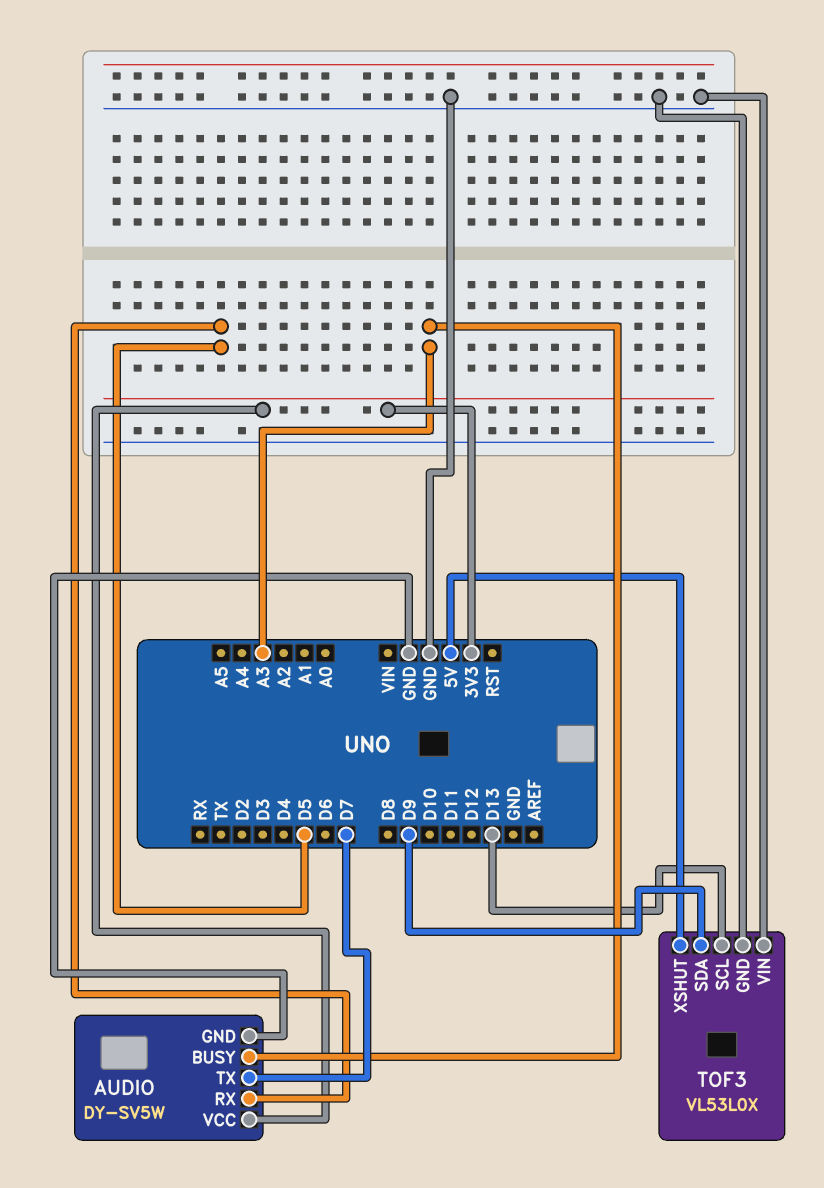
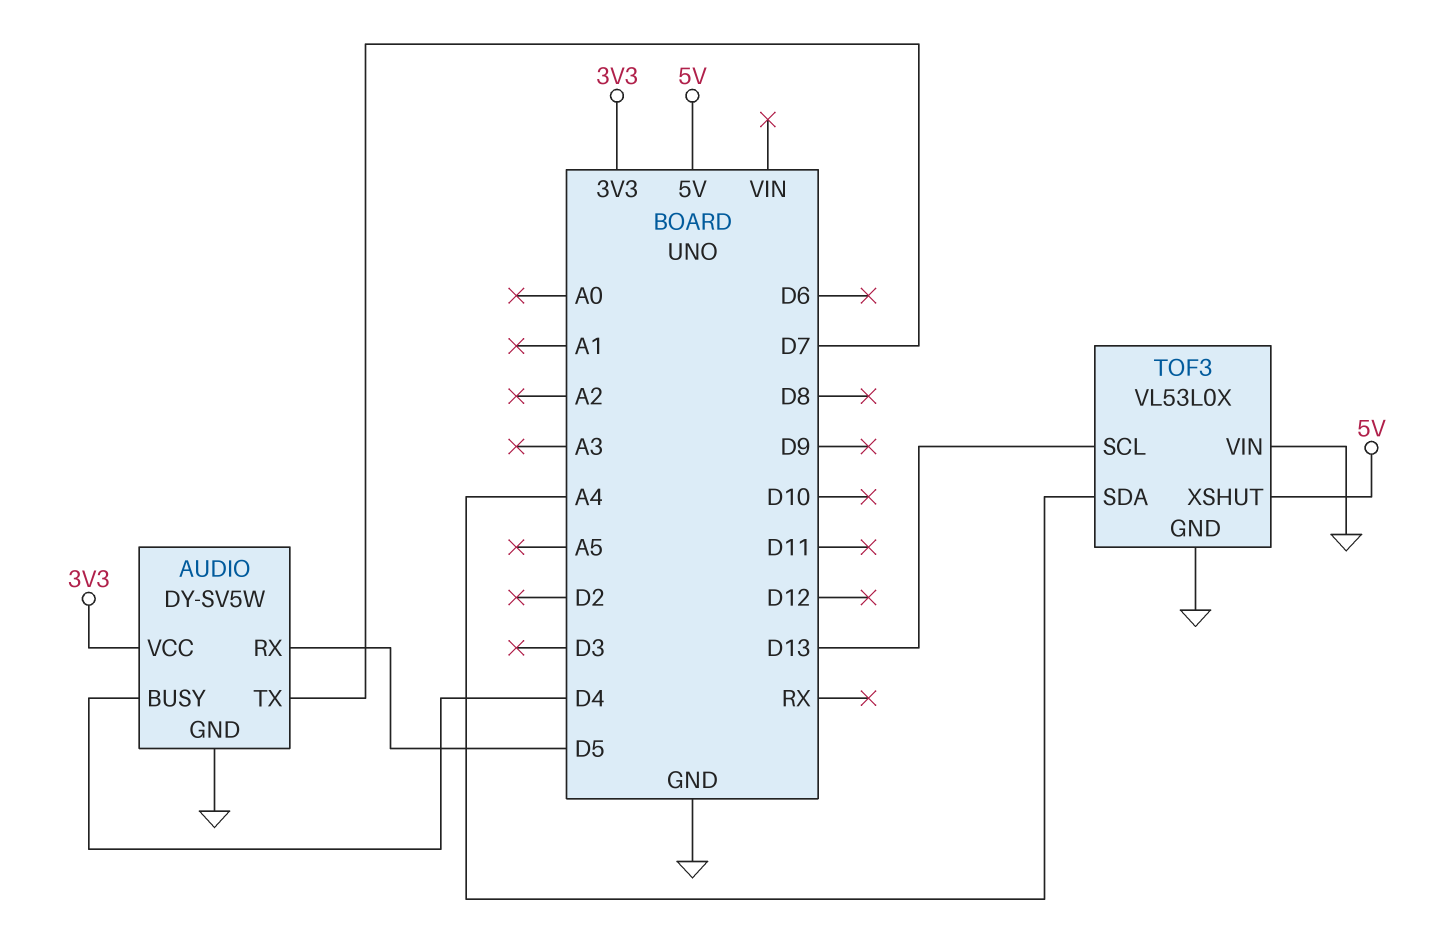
AUDIO pin BUSY: A3 -> D4
TOF3 pin SDA: D9 -> A4

